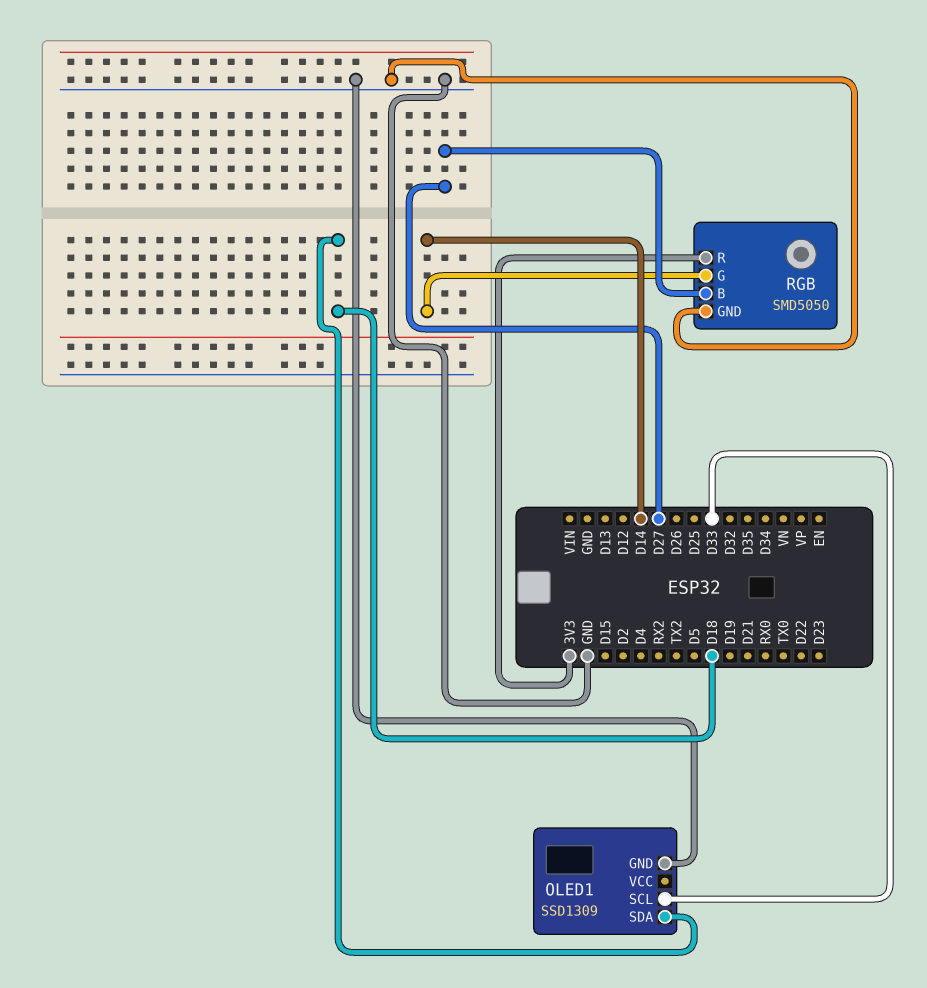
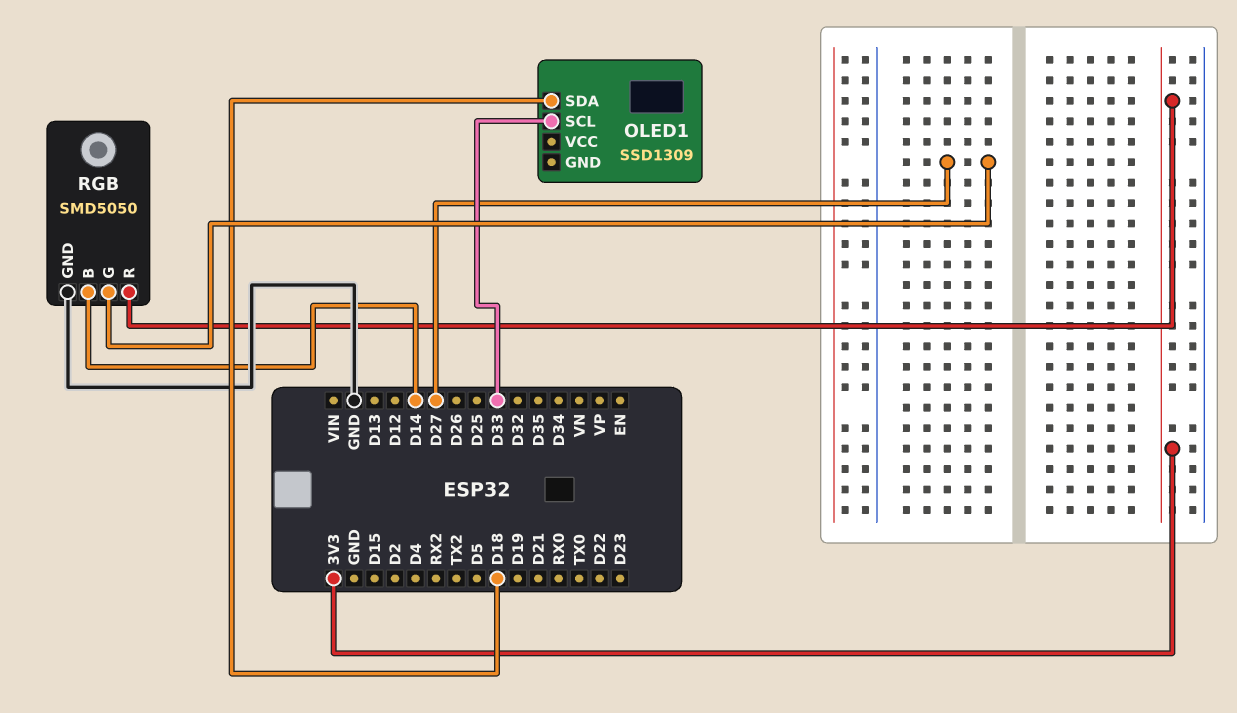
OLED1 pin GND: GND -> none
RGB pin B: D27 -> D14
RGB pin G: D14 -> D27

